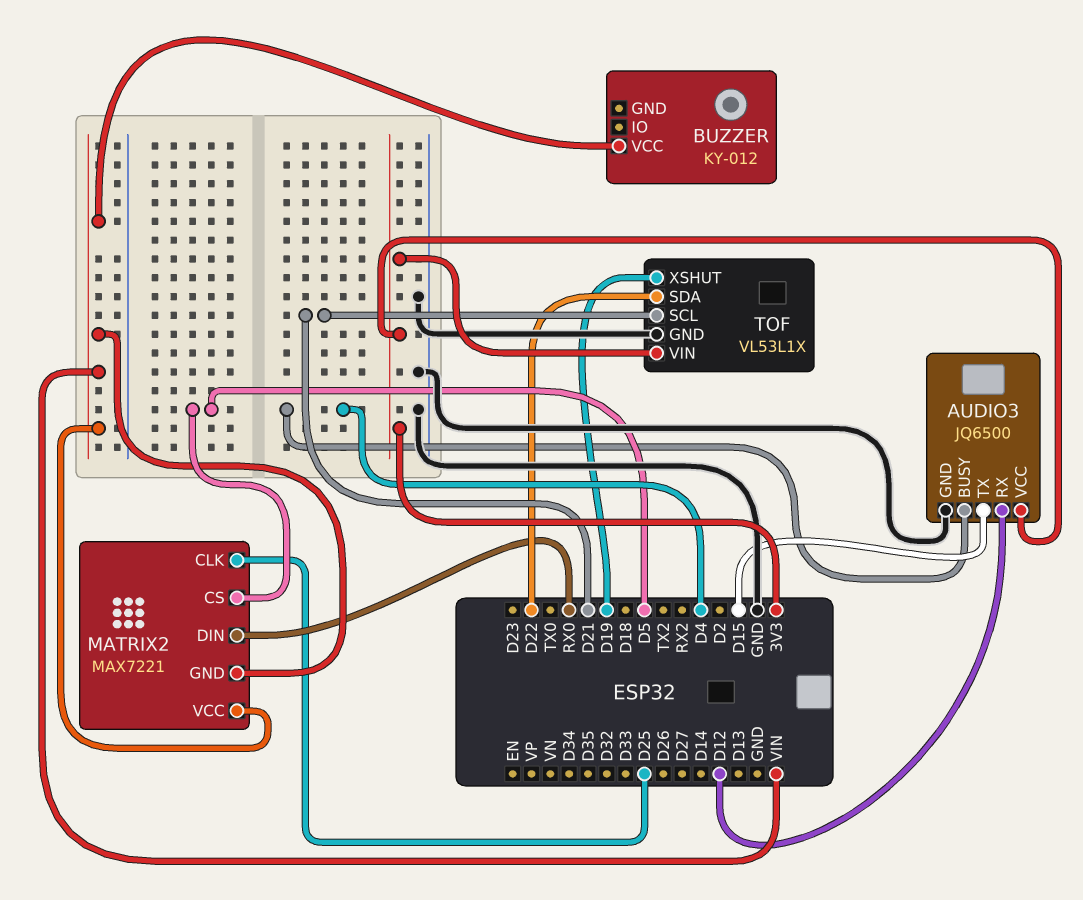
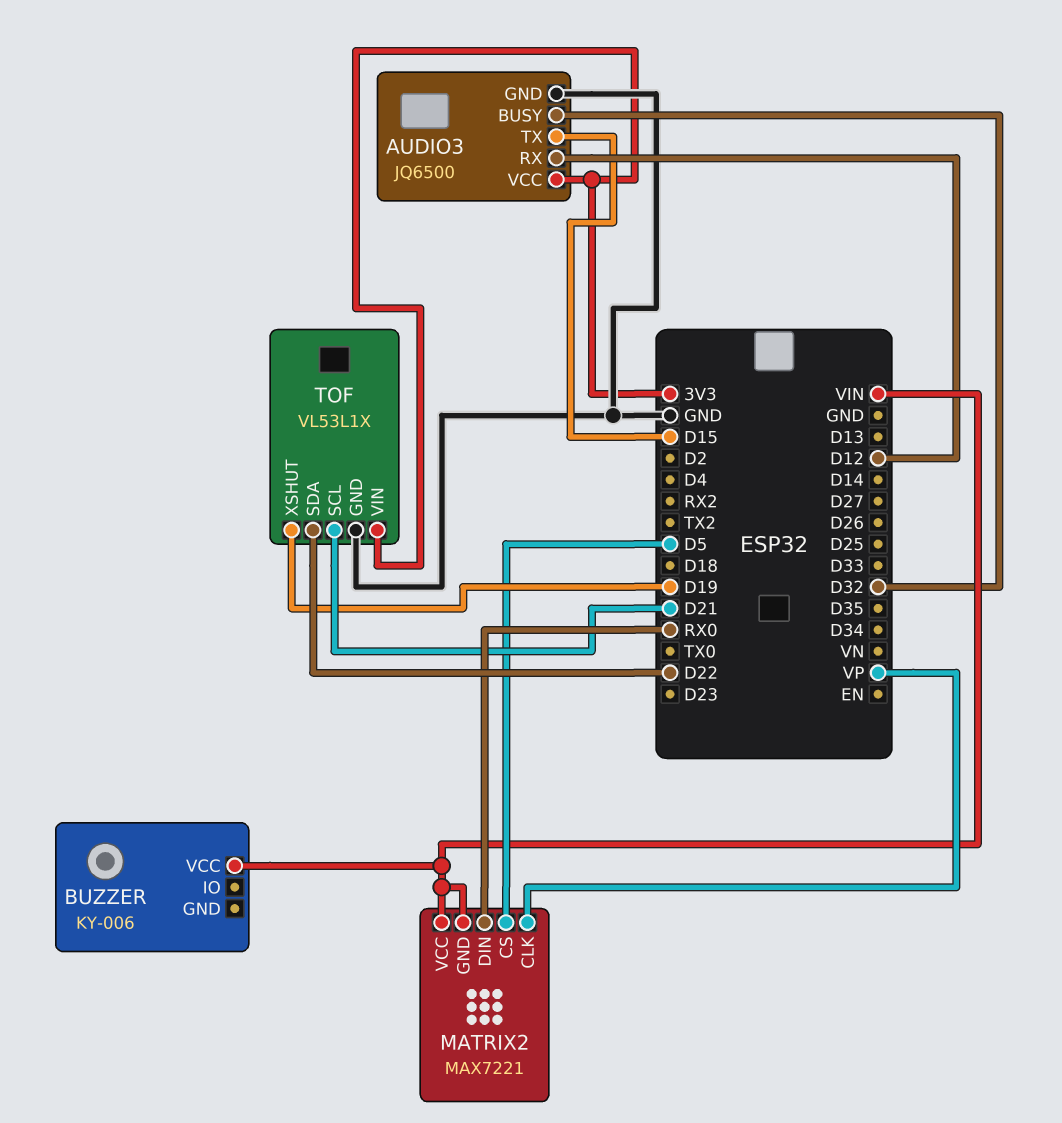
AUDIO3 pin BUSY: D4 -> D32
BUZZER: KY-012 -> KY-006
MATRIX2 pin CLK: D25 -> VP

